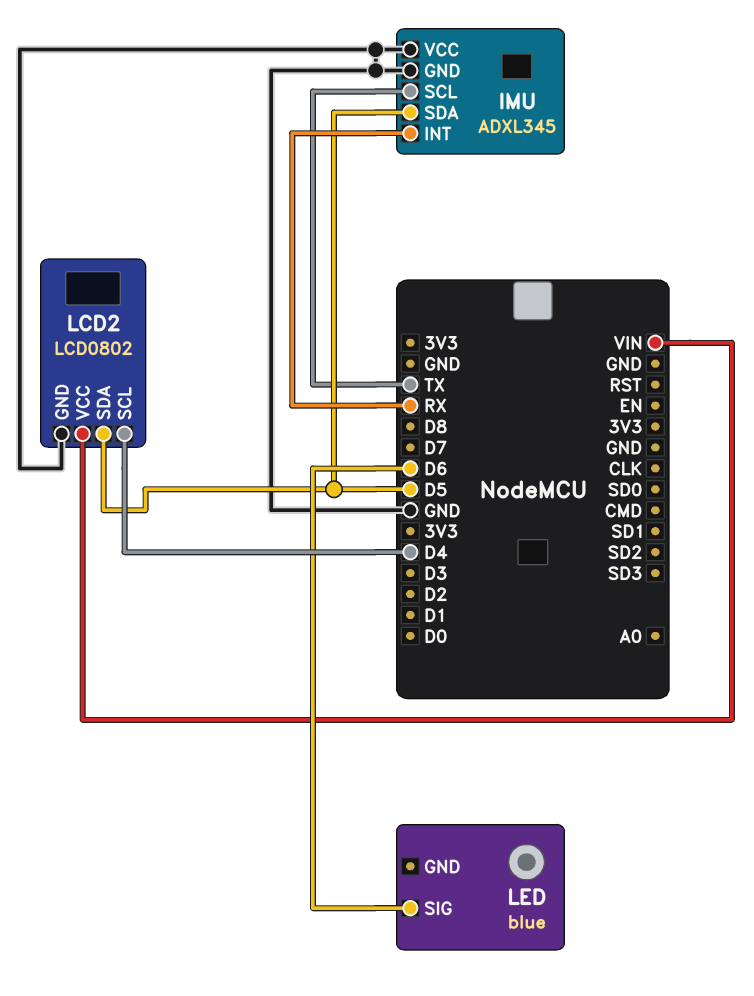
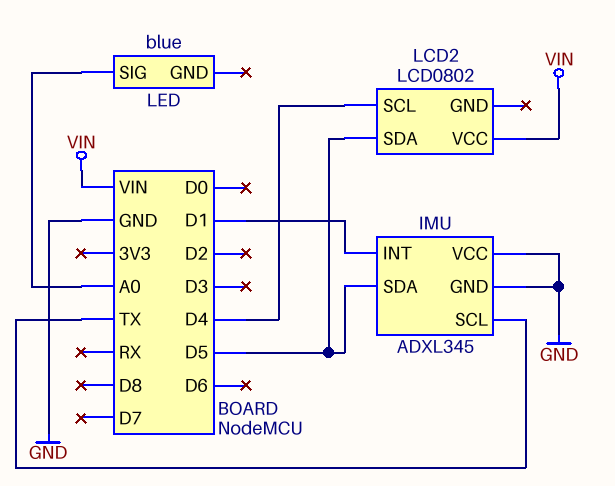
IMU pin INT: RX -> D1
LCD2 pin GND: GND -> none
LED pin SIG: D6 -> A0

